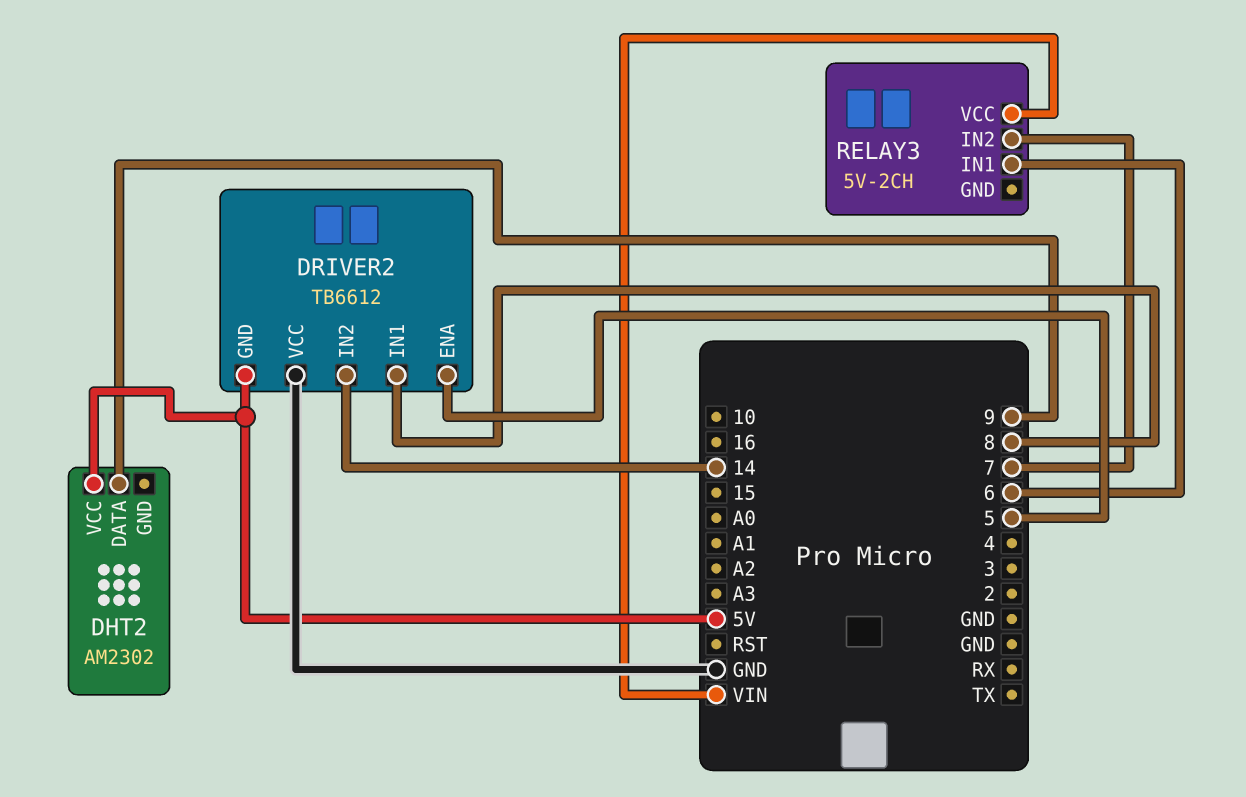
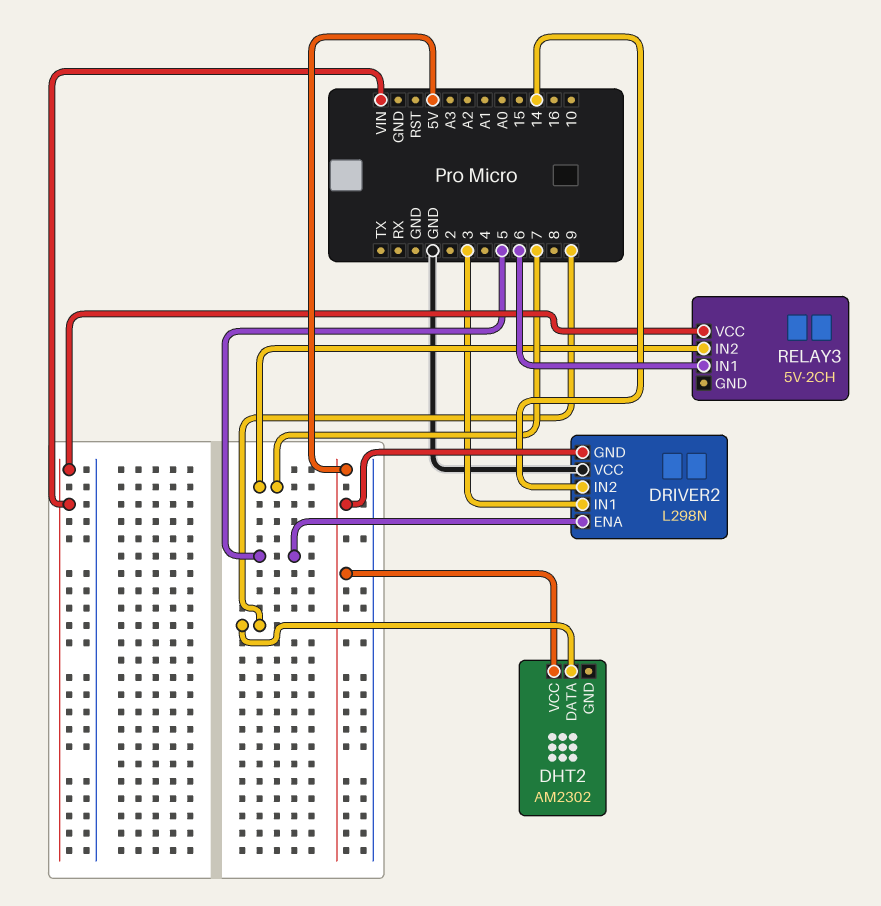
DRIVER2: TB6612 -> L298N
DRIVER2 pin IN1: 8 -> 3

